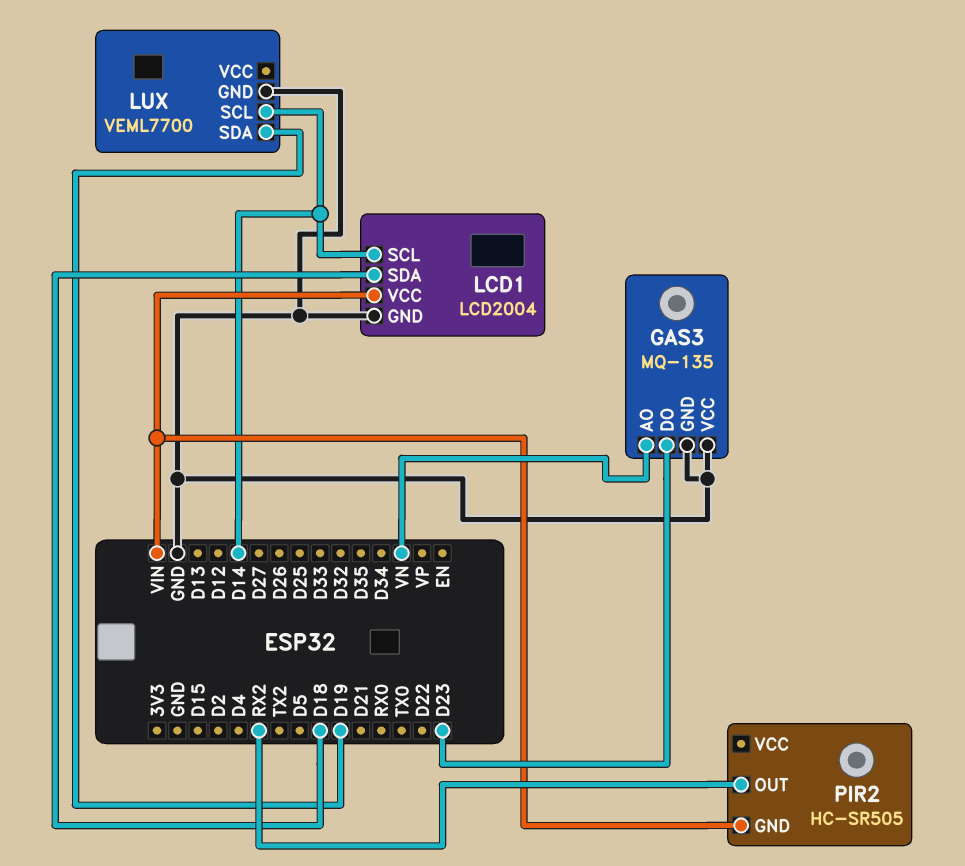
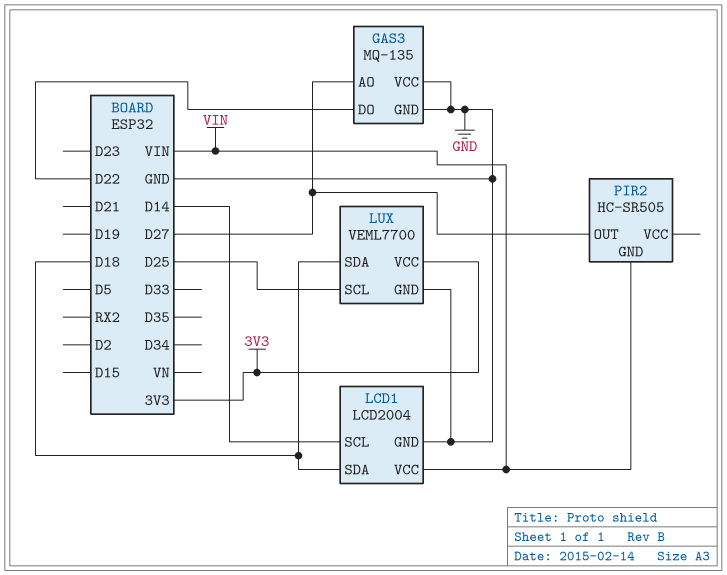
GAS3 pin AO: VN -> D27
GAS3 pin DO: D23 -> D22
LUX pin SCL: D14 -> D25
LUX pin SDA: D19 -> D18
LUX pin VCC: none -> 3V3
PIR2 pin OUT: RX2 -> D27

